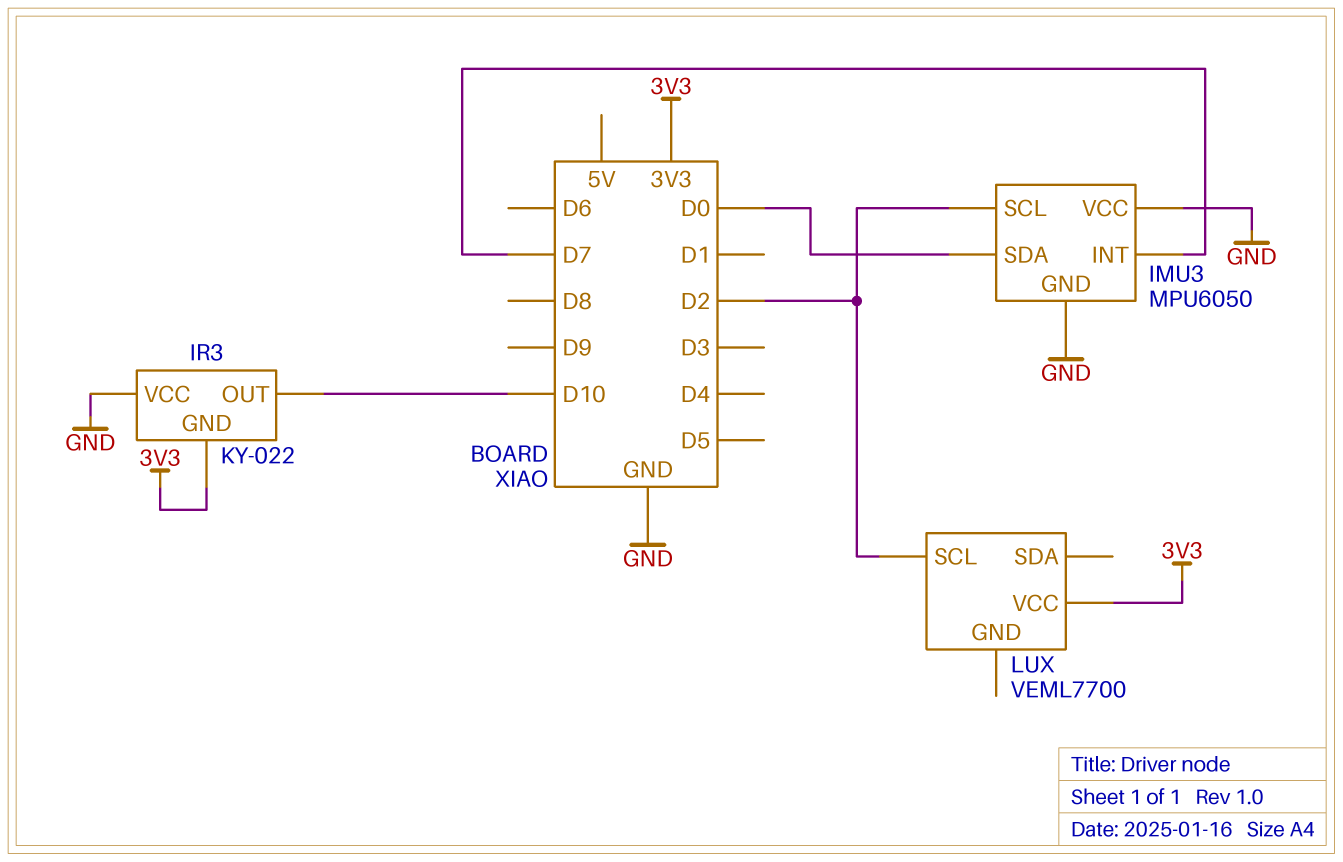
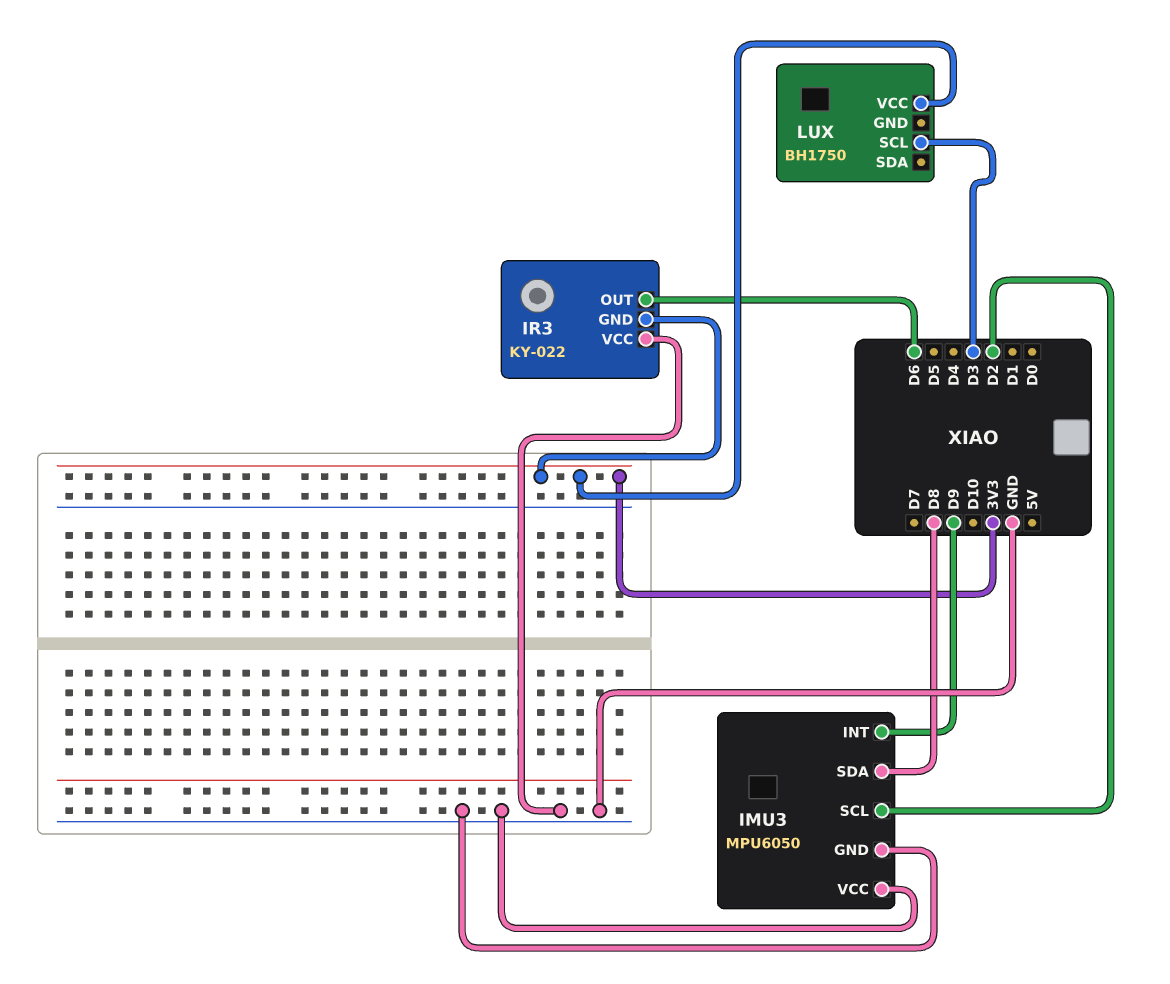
IMU3 pin INT: D7 -> D9
IMU3 pin SDA: D0 -> D8
IR3 pin OUT: D10 -> D6
LUX: VEML7700 -> BH1750
LUX pin SCL: D2 -> D3

